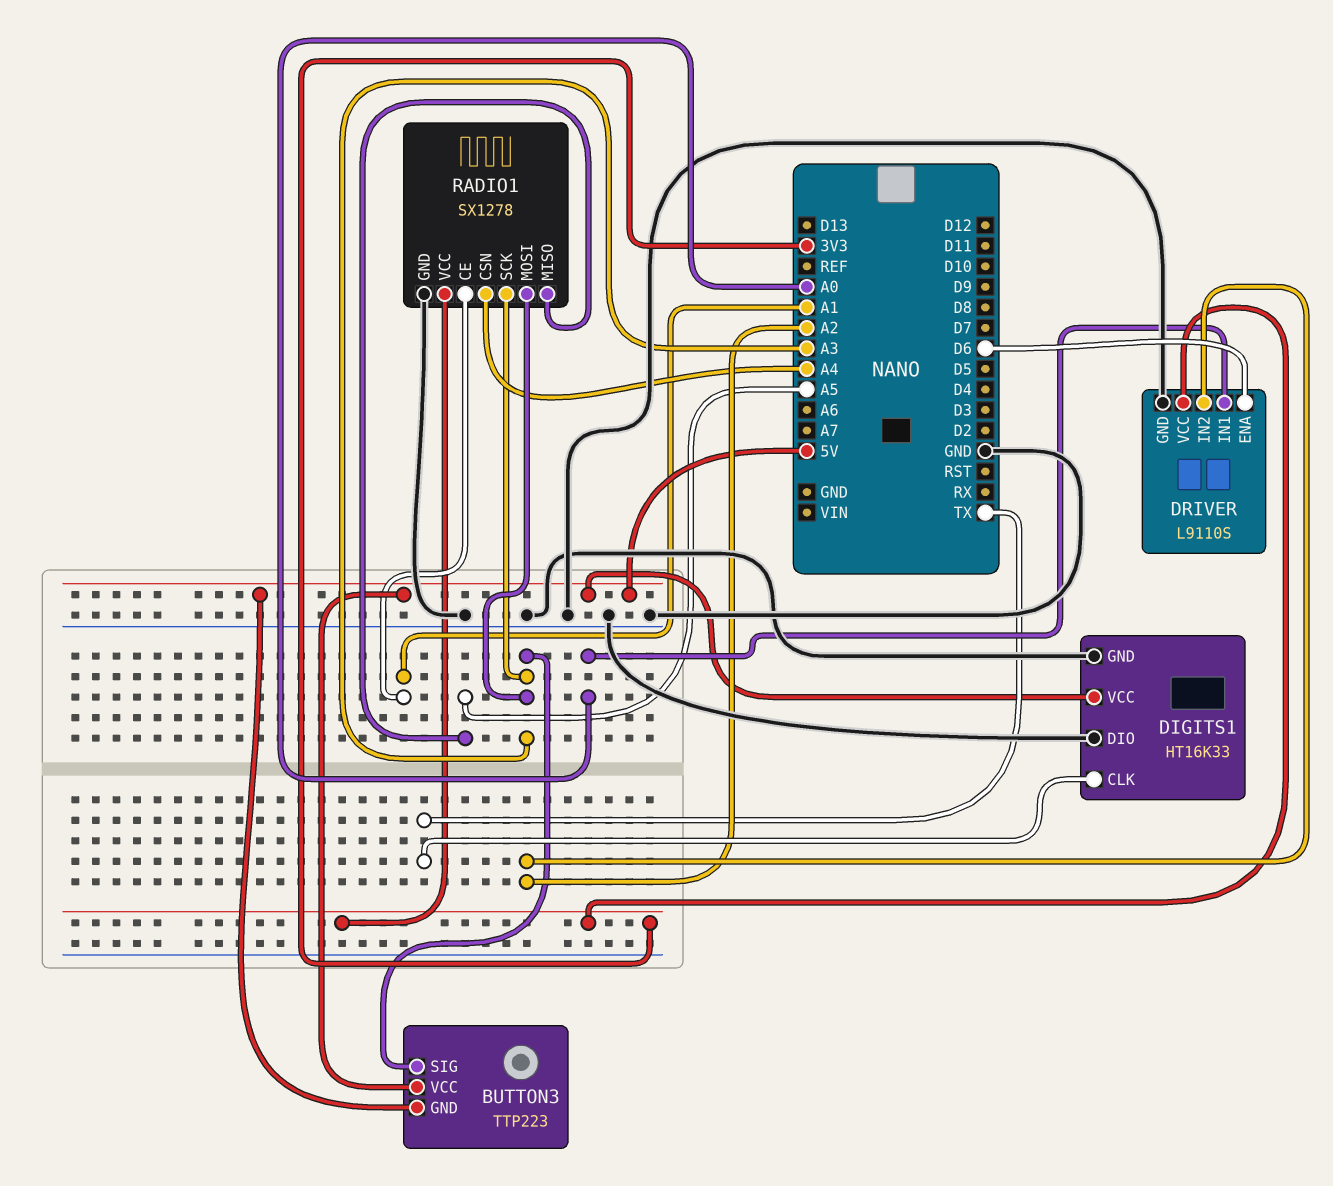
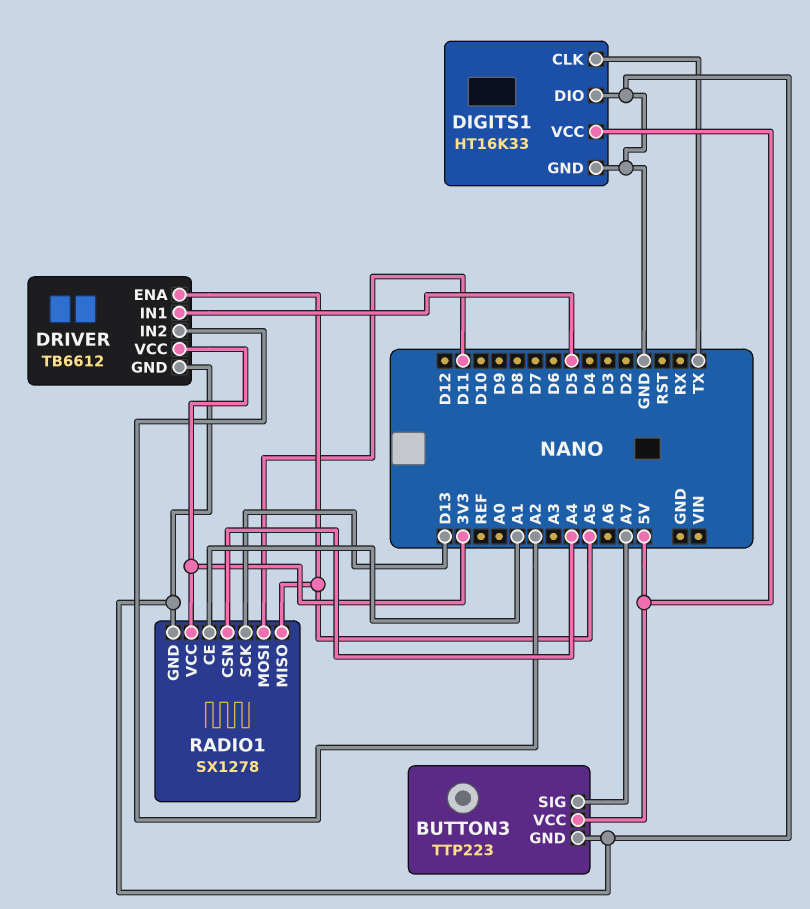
BUTTON3 pin GND: 5V -> GND
BUTTON3 pin SIG: A3 -> A7
DRIVER: L9110S -> TB6612
DRIVER pin ENA: D6 -> A5
DRIVER pin IN1: A0 -> D5
RADIO1 pin MOSI: A3 -> D11
RADIO1 pin SCK: A3 -> D13

